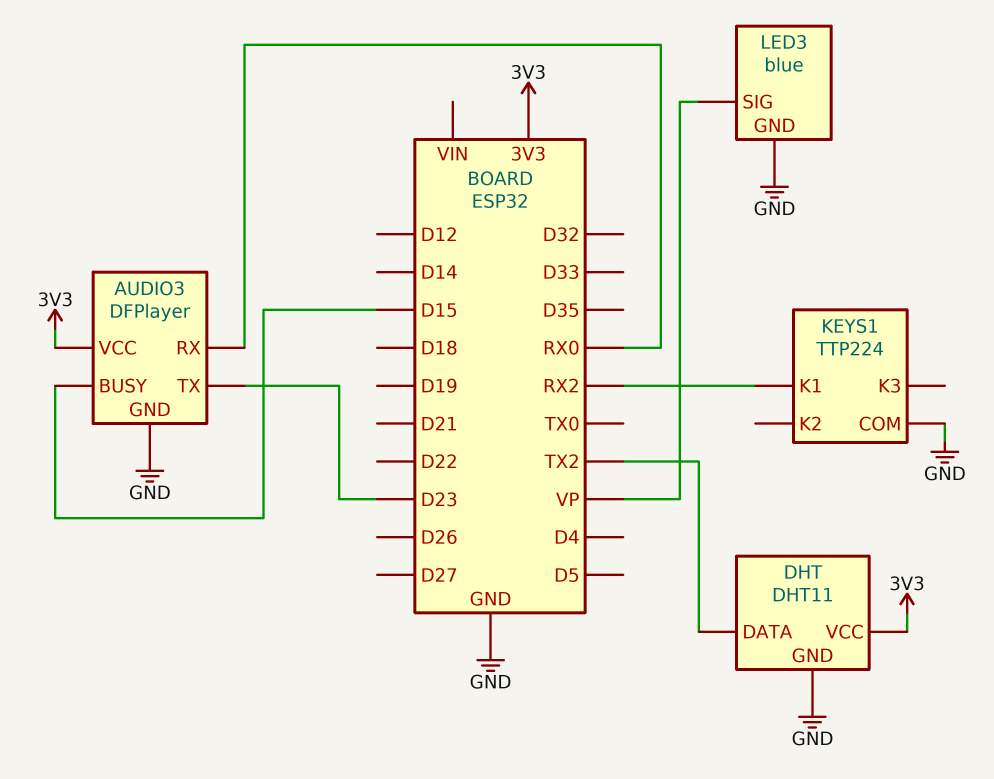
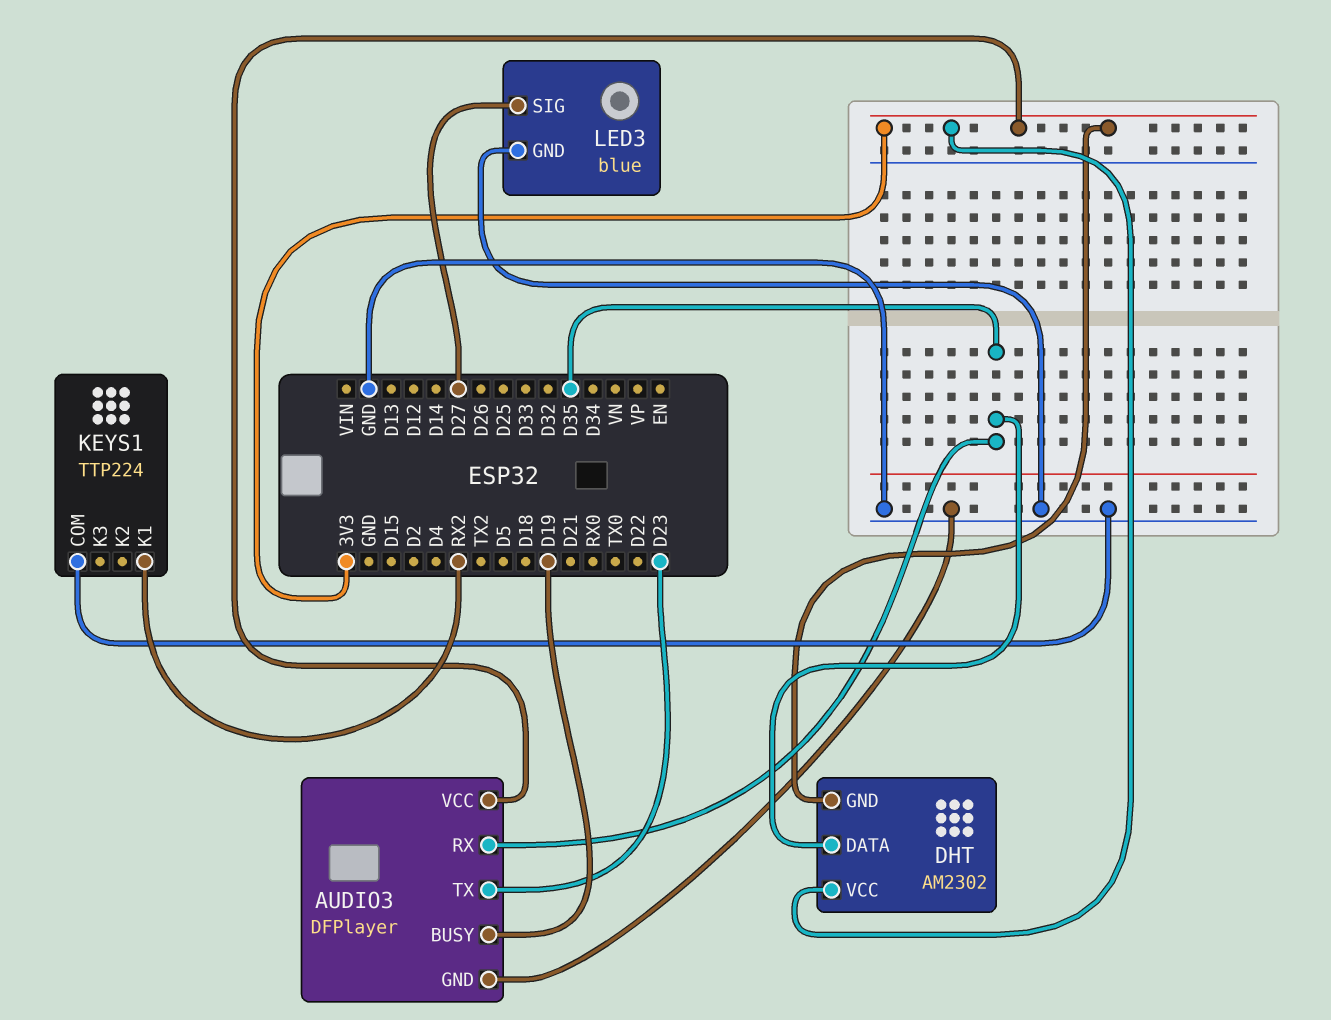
AUDIO3 pin BUSY: D15 -> D19
AUDIO3 pin RX: RX0 -> D35
DHT: DHT11 -> AM2302
DHT pin DATA: TX2 -> D35
DHT pin GND: GND -> 3V3
LED3 pin SIG: VP -> D27

